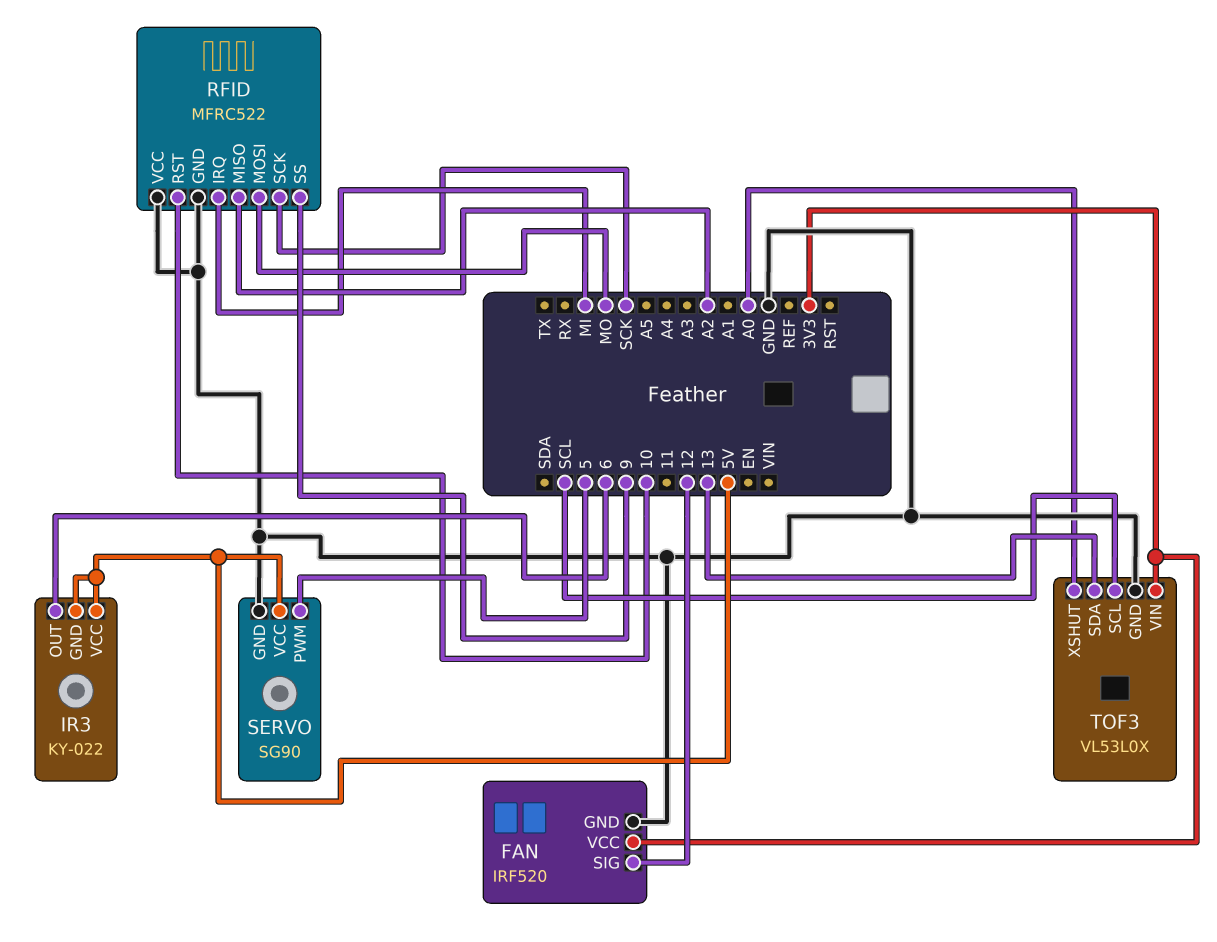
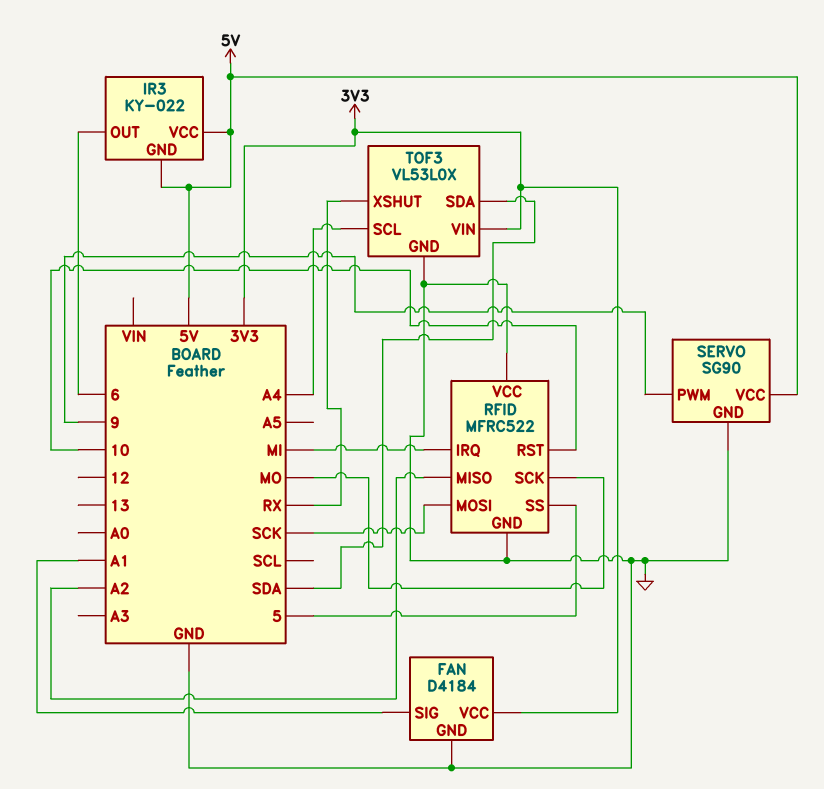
FAN: IRF520 -> D4184
FAN pin SIG: 12 -> A1
RFID pin MOSI: MO -> SCK
RFID pin SCK: SCK -> MO
RFID pin SS: 9 -> 5
SERVO pin PWM: 5 -> 9
TOF3 pin SCL: SCL -> A4
TOF3 pin SDA: 13 -> SDA
TOF3 pin XSHUT: A0 -> RX

